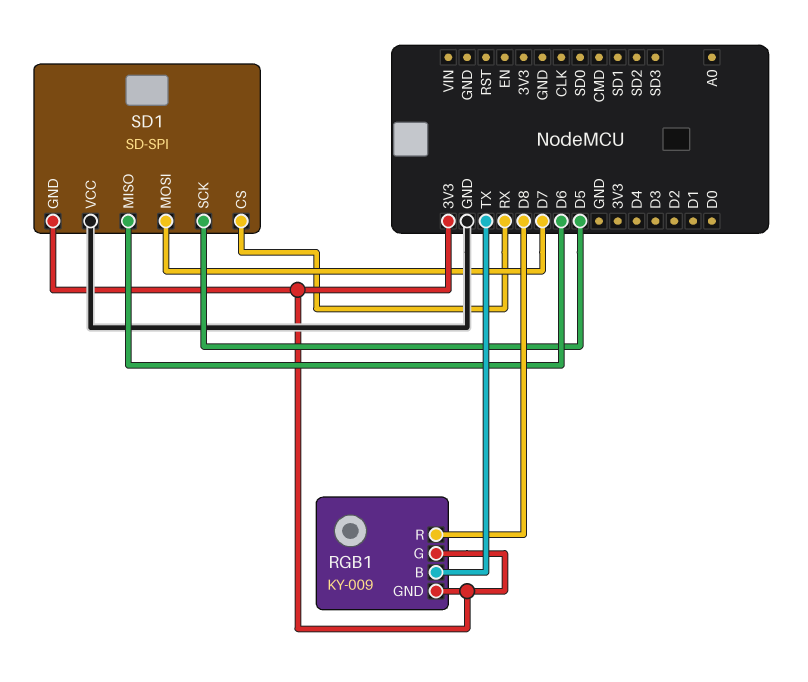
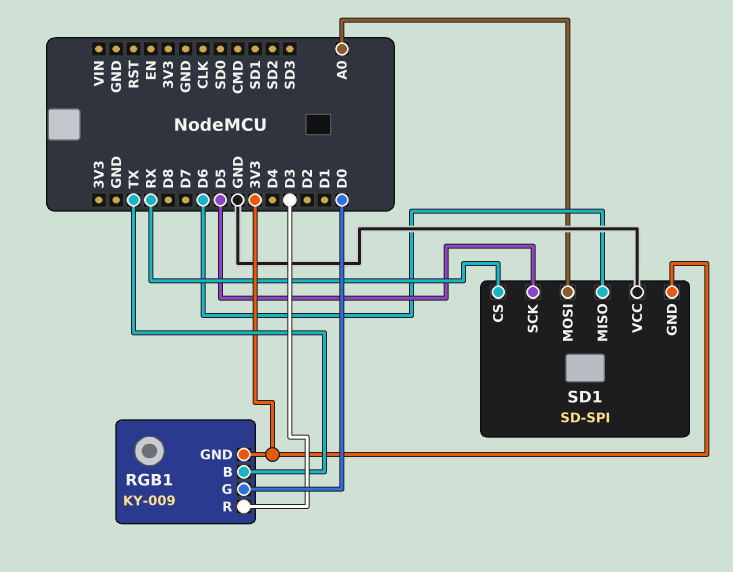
RGB1 pin G: 3V3 -> D0
RGB1 pin R: D8 -> D3
SD1 pin MOSI: D7 -> A0

